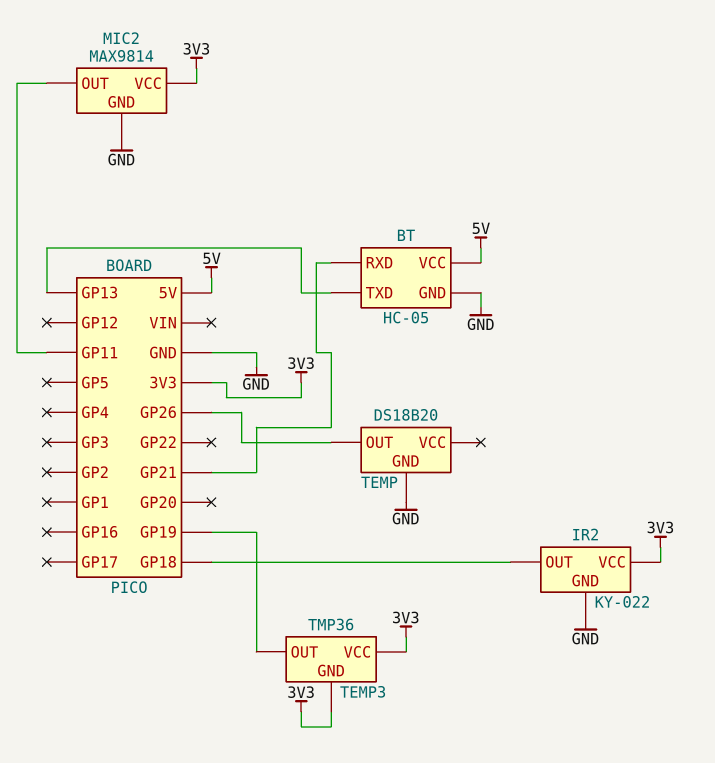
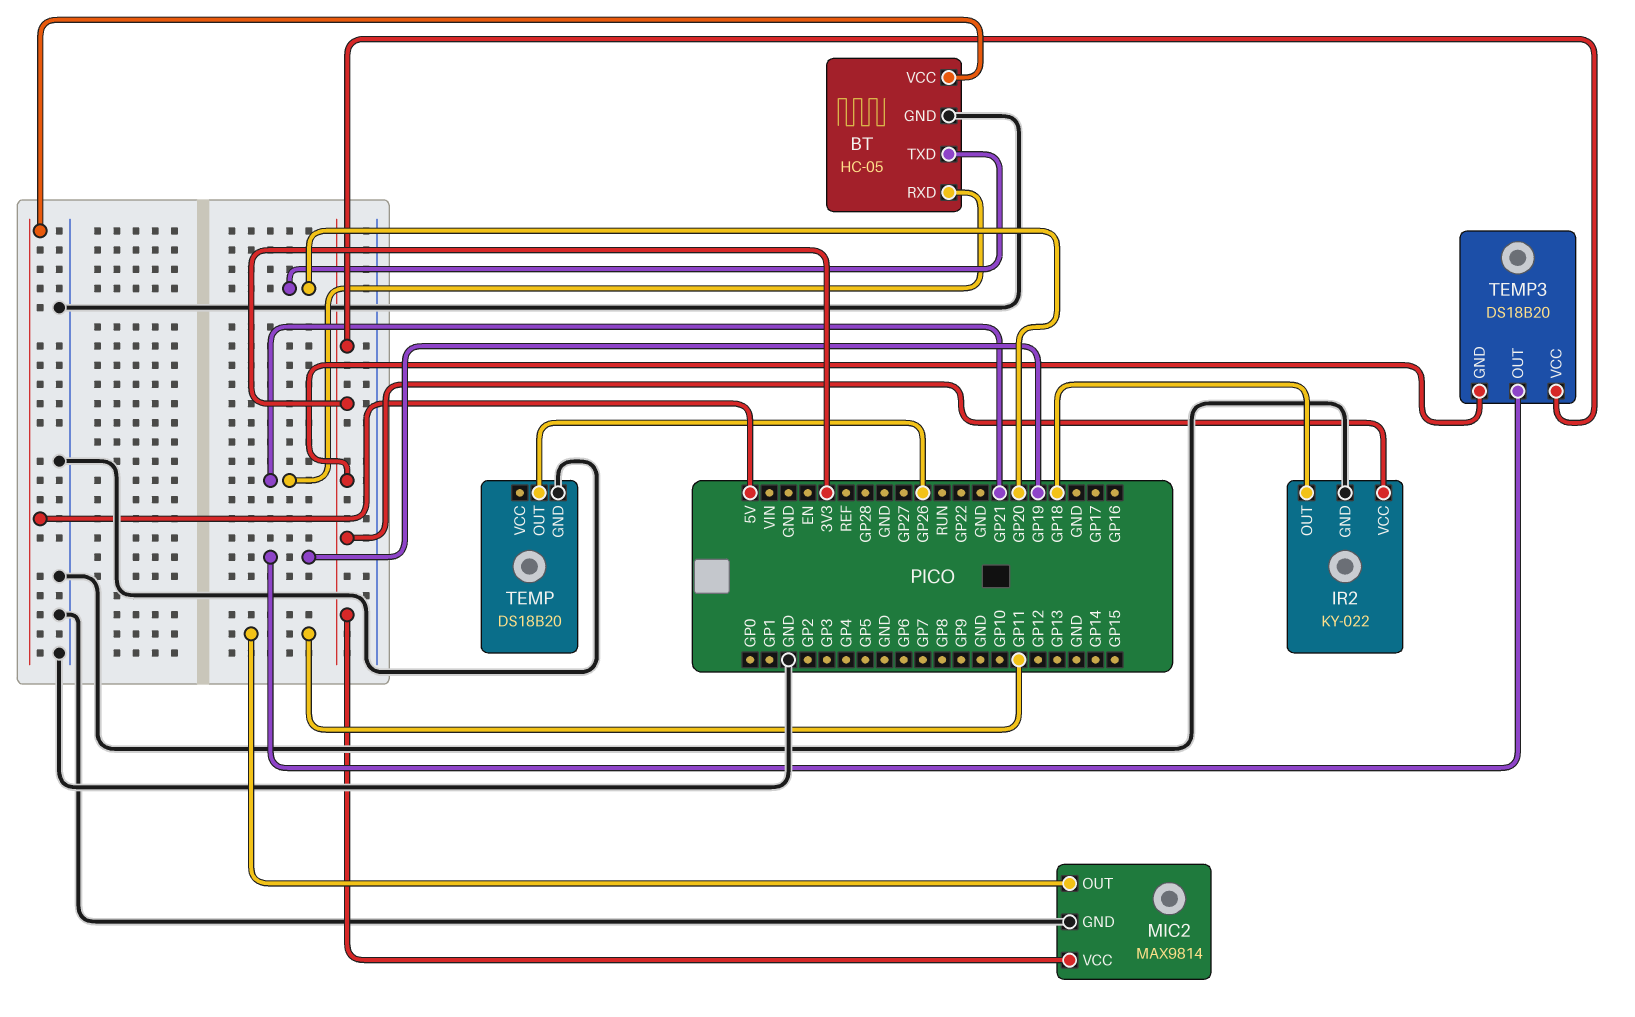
BT pin TXD: GP13 -> GP20
TEMP3: TMP36 -> DS18B20

